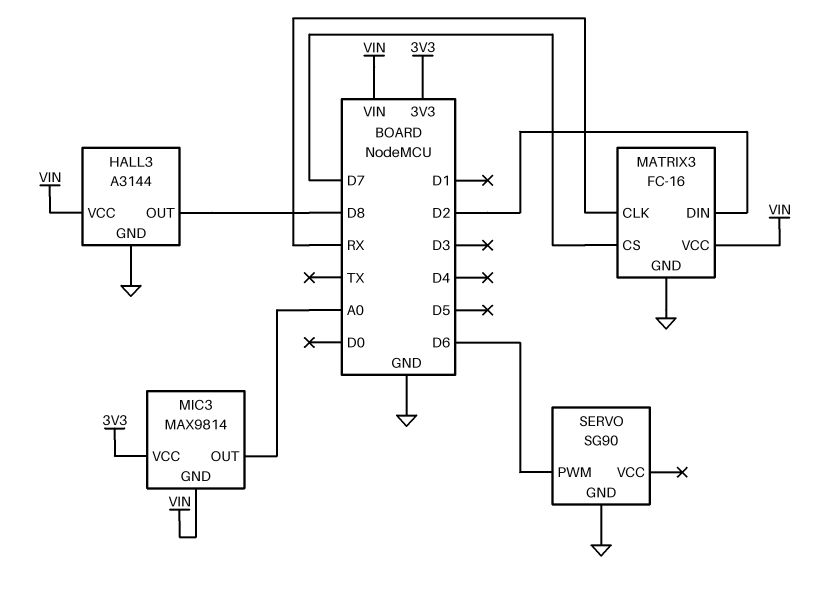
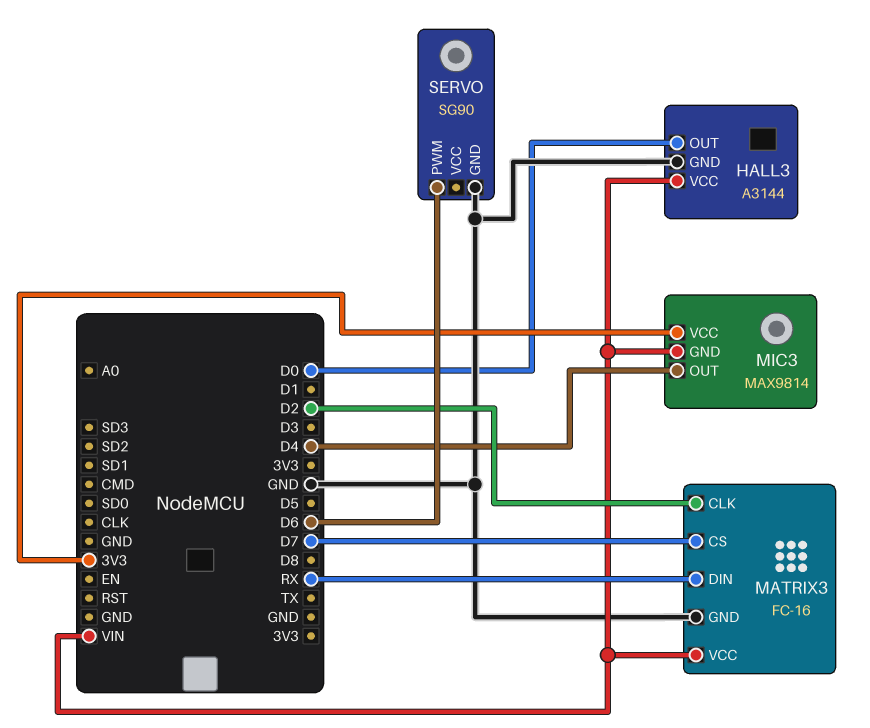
HALL3 pin OUT: D8 -> D0
MATRIX3 pin CLK: RX -> D2
MATRIX3 pin DIN: D2 -> RX
MIC3 pin OUT: A0 -> D4

